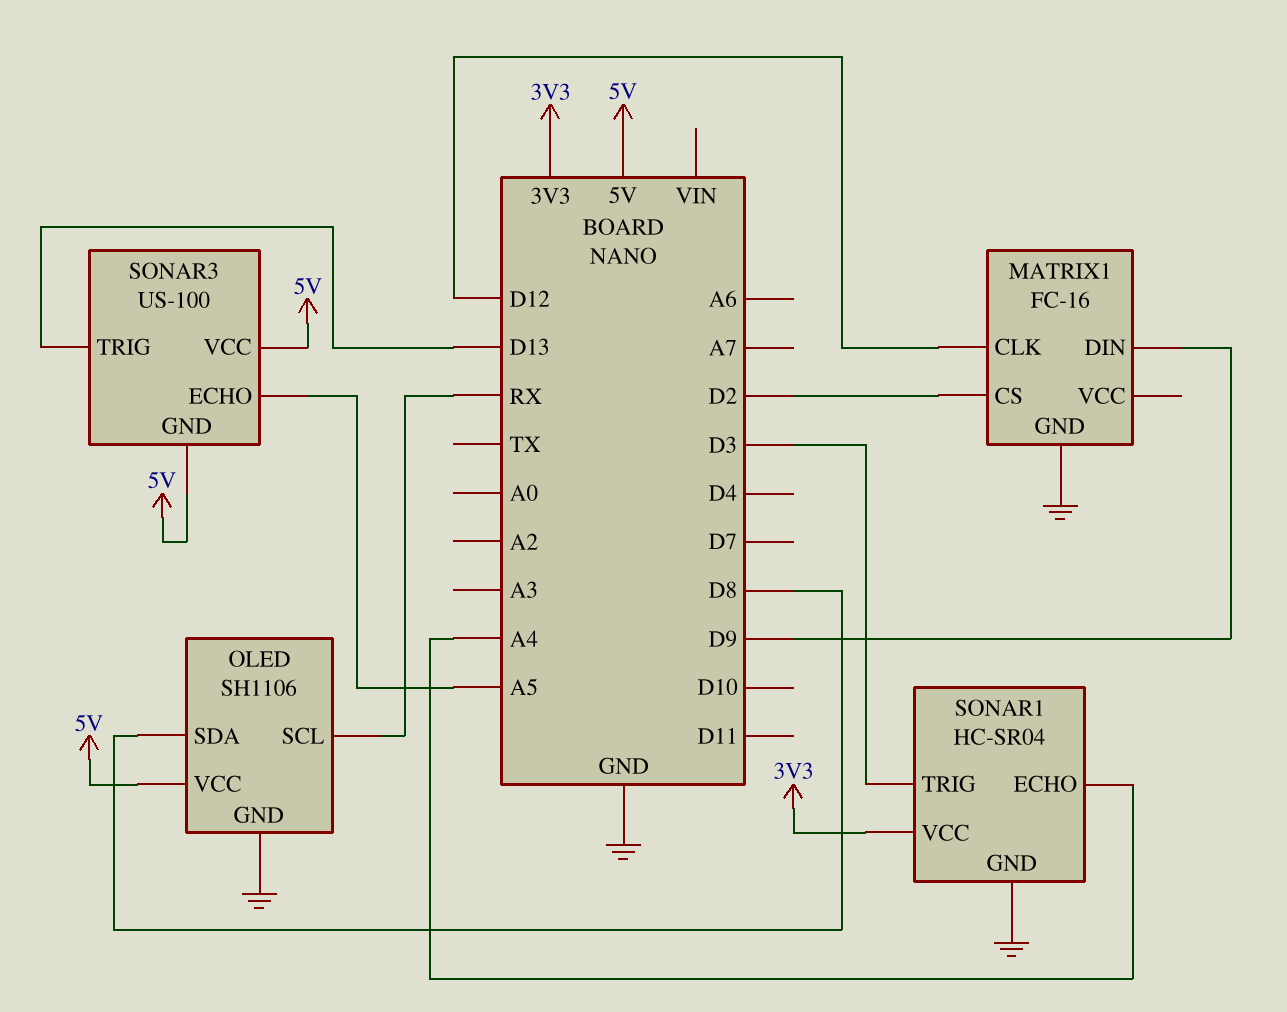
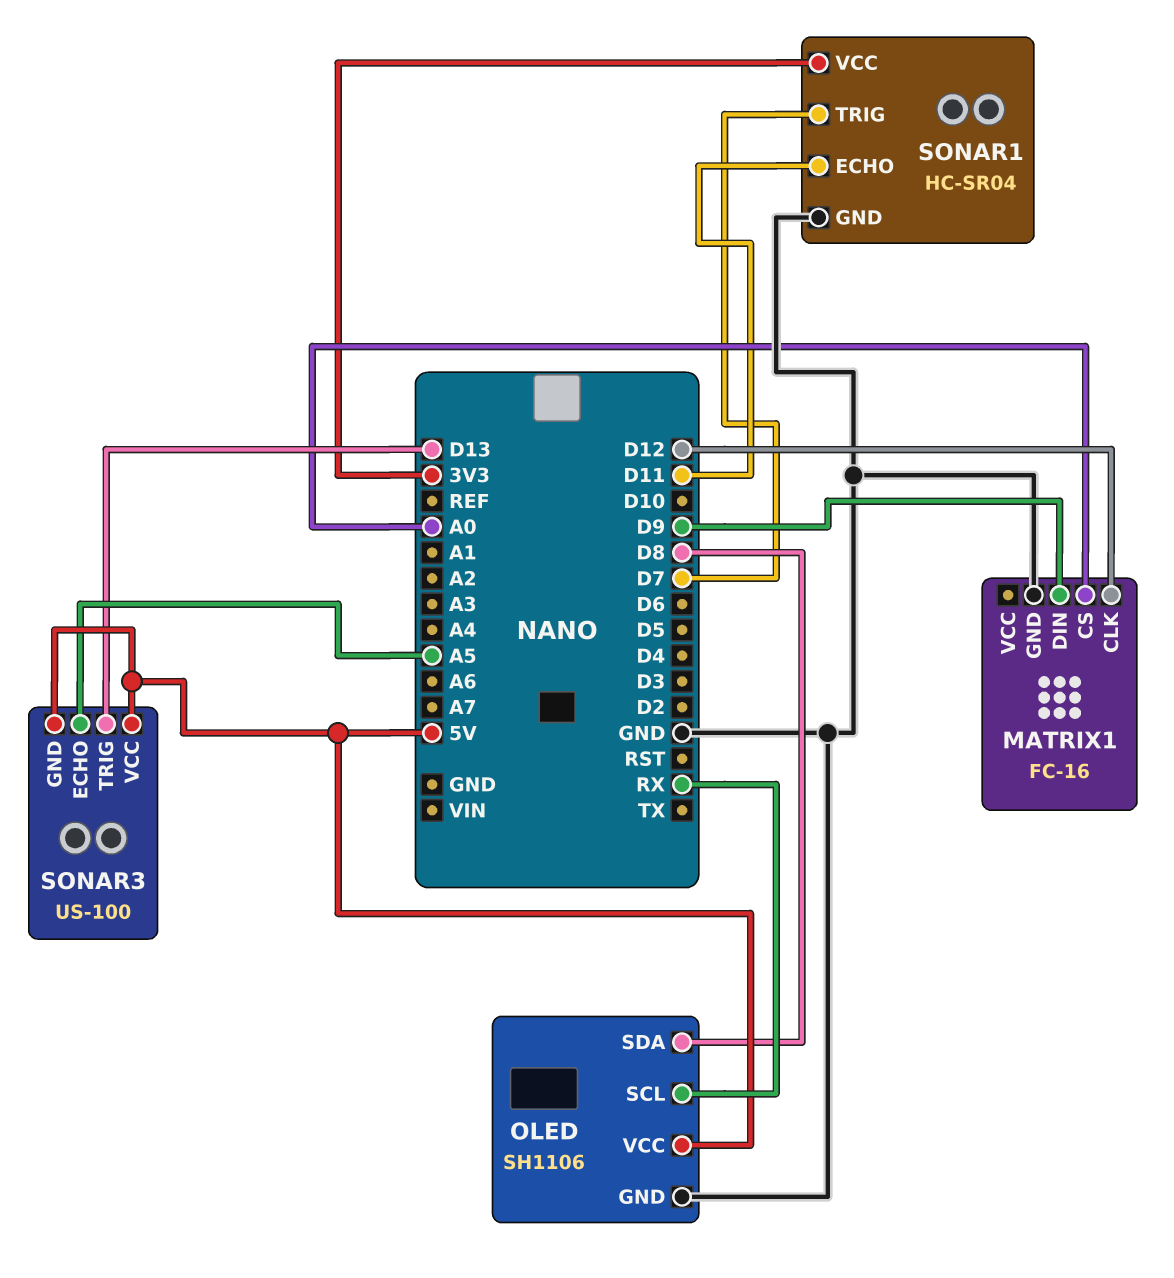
MATRIX1 pin CS: D2 -> A0
SONAR1 pin ECHO: A4 -> D11
SONAR1 pin TRIG: D3 -> D7

